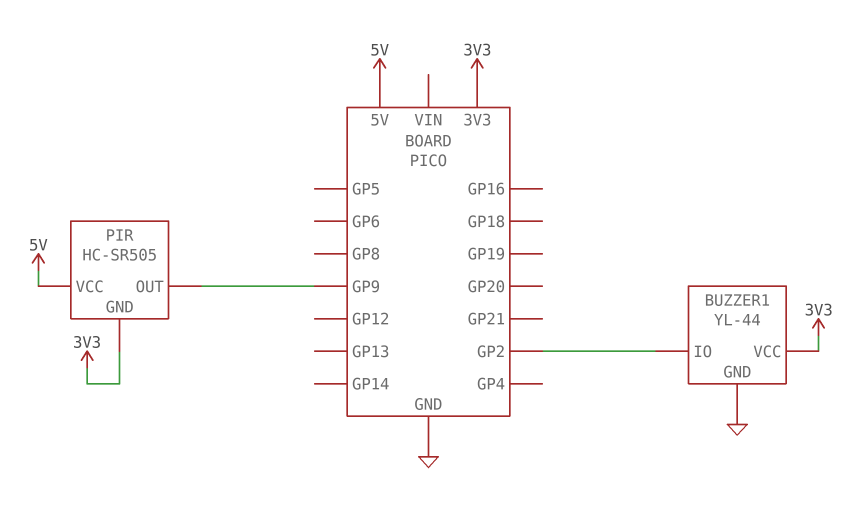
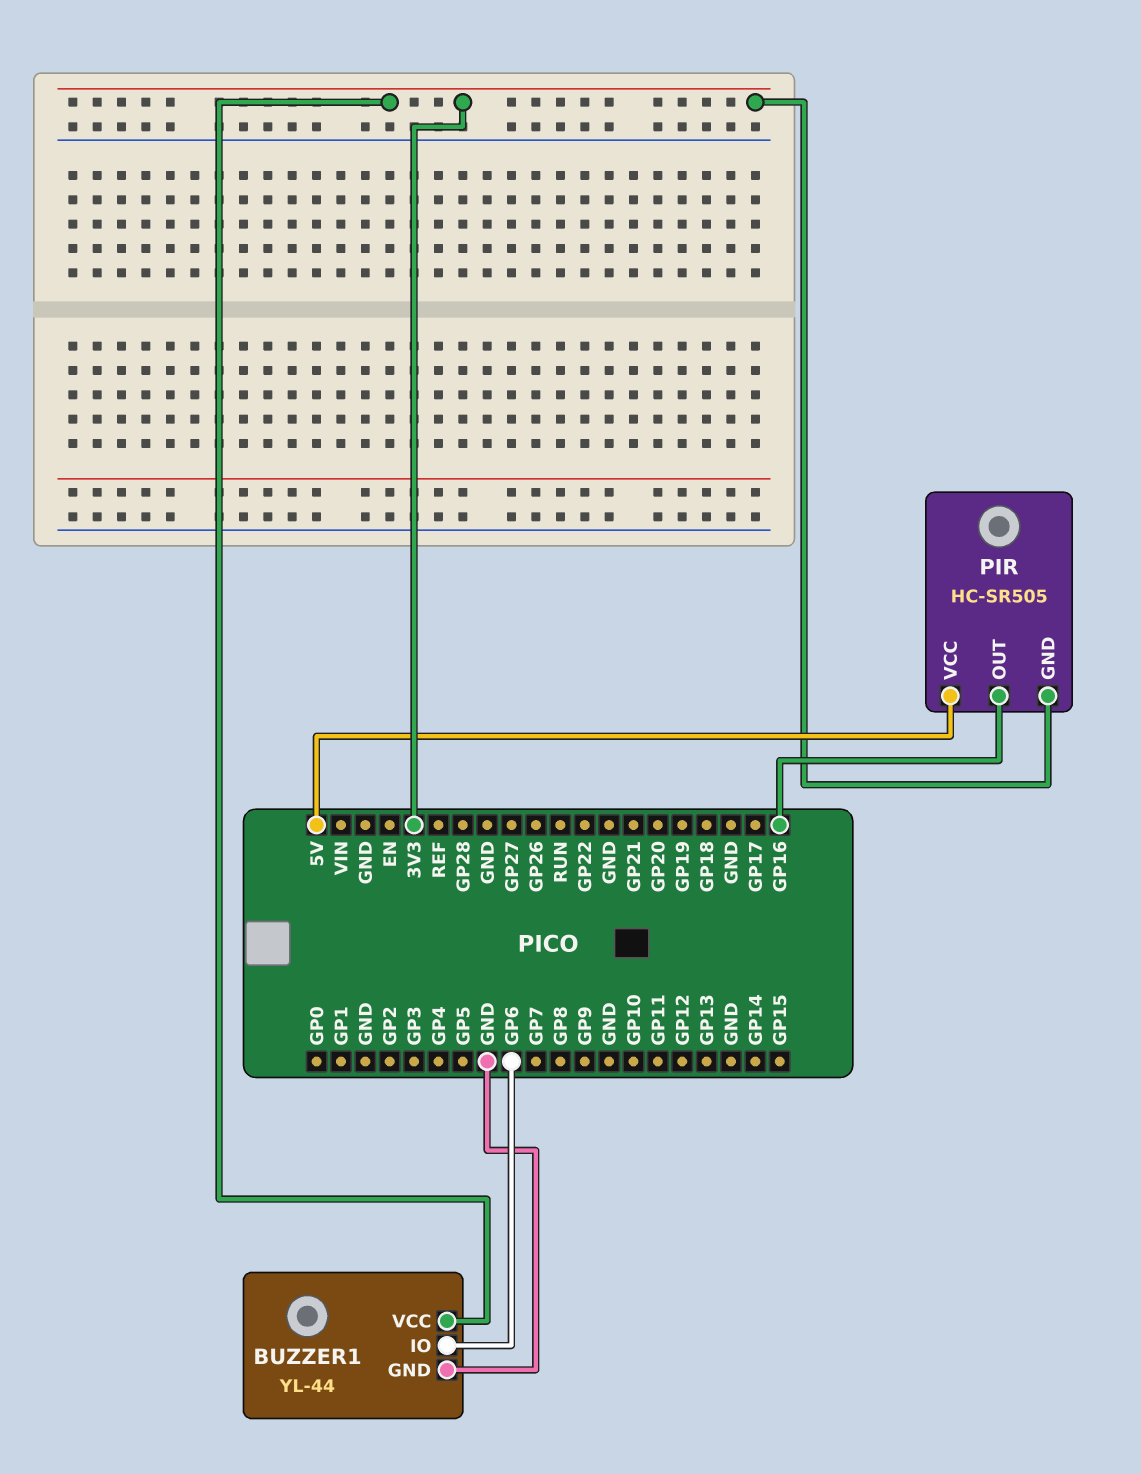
BUZZER1 pin IO: GP2 -> GP6
PIR pin OUT: GP9 -> GP16

